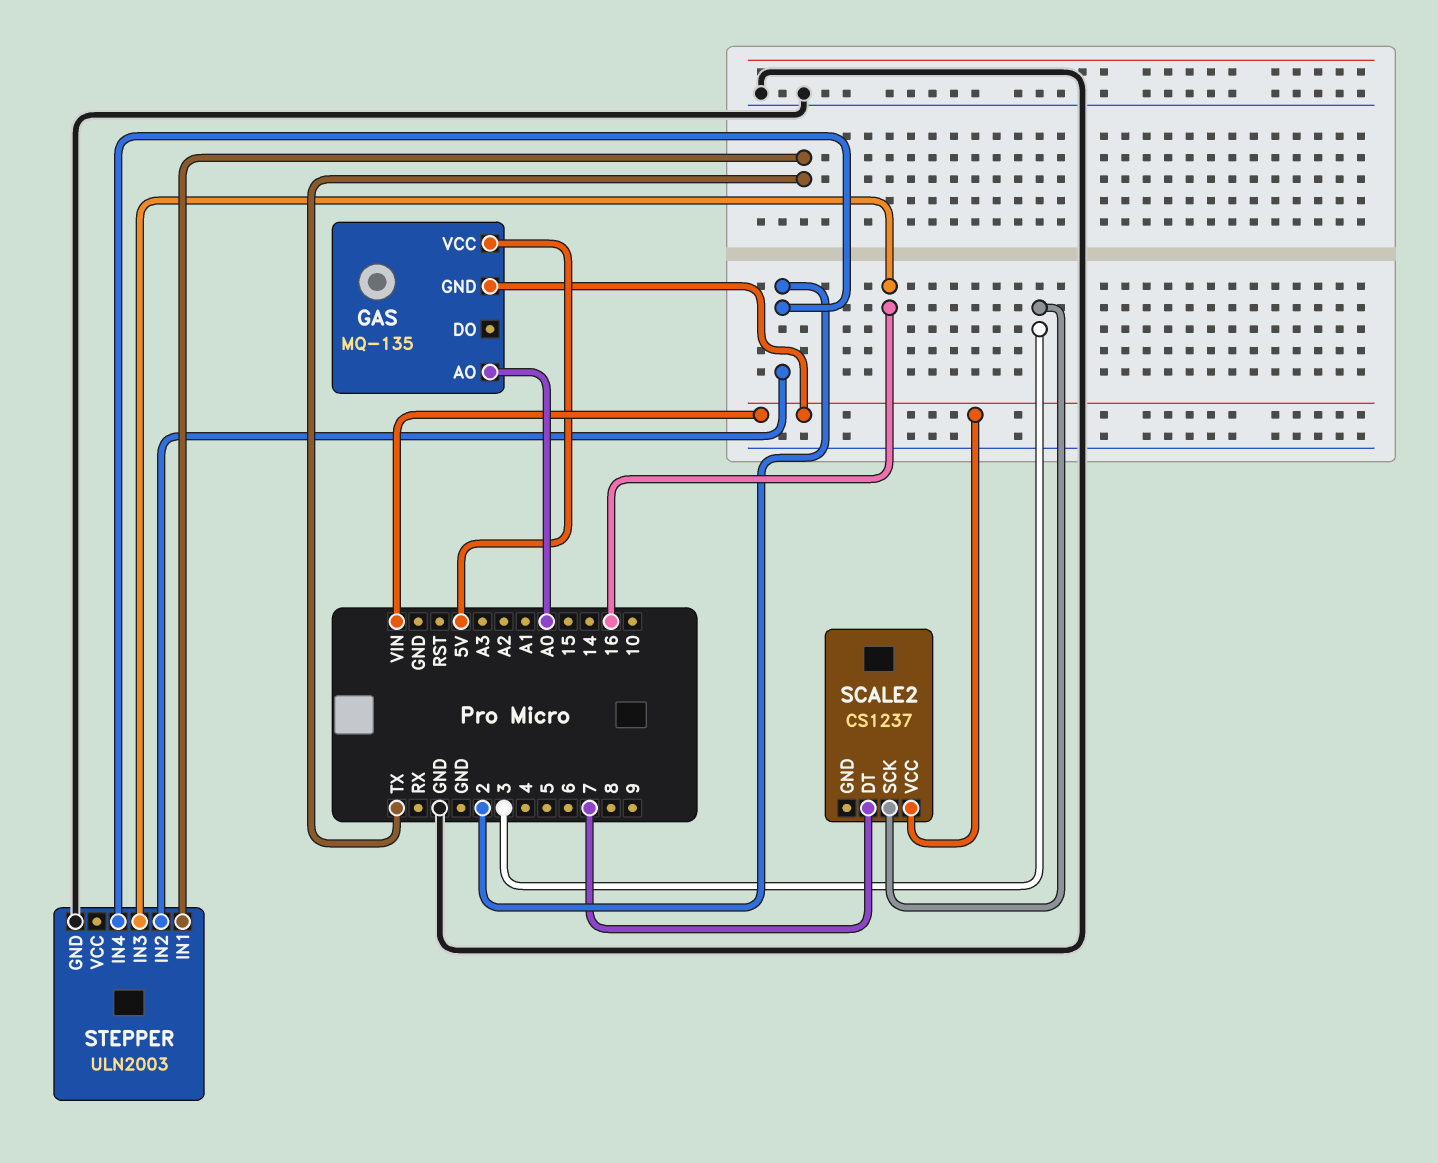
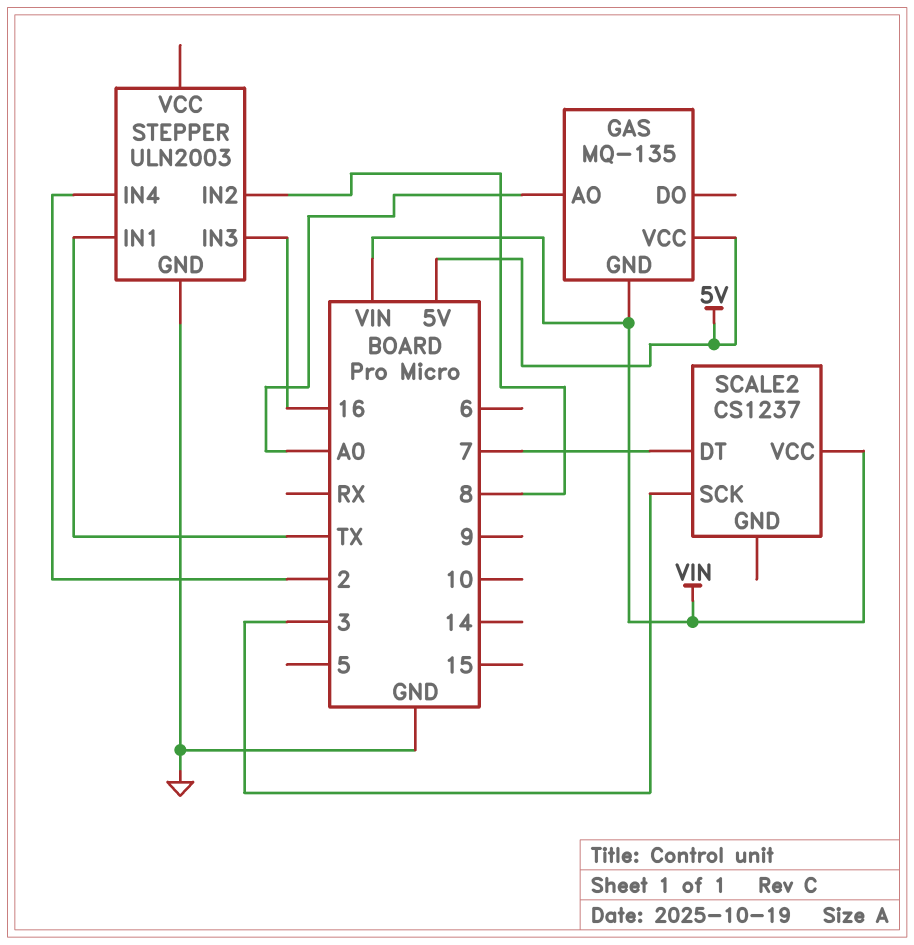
STEPPER pin IN2: 2 -> 8

